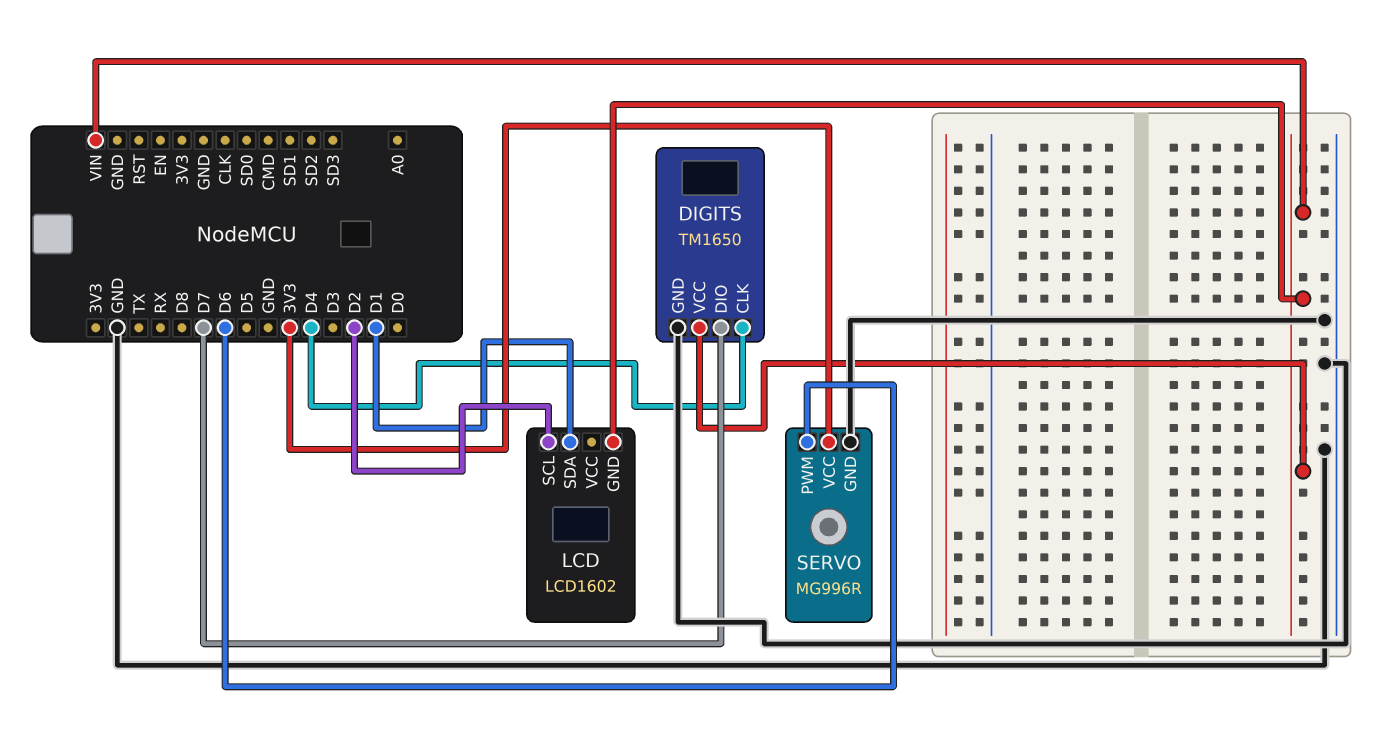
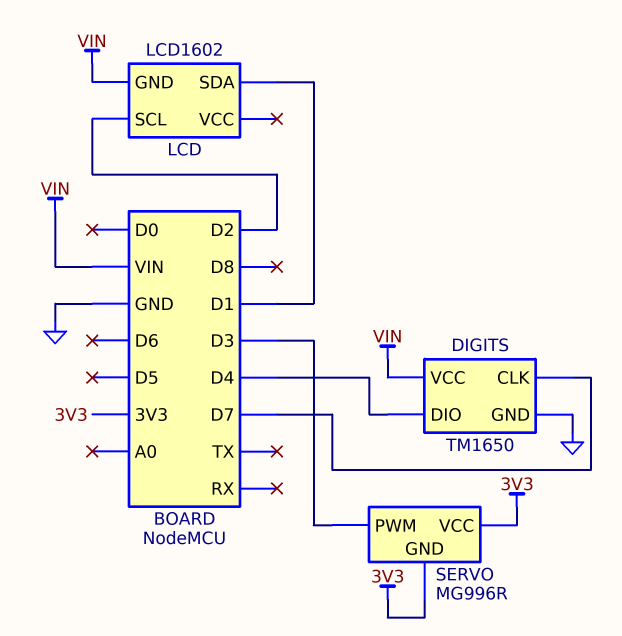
DIGITS pin CLK: D4 -> D7
DIGITS pin DIO: D7 -> D4
SERVO pin GND: GND -> 3V3
SERVO pin PWM: D6 -> D3

